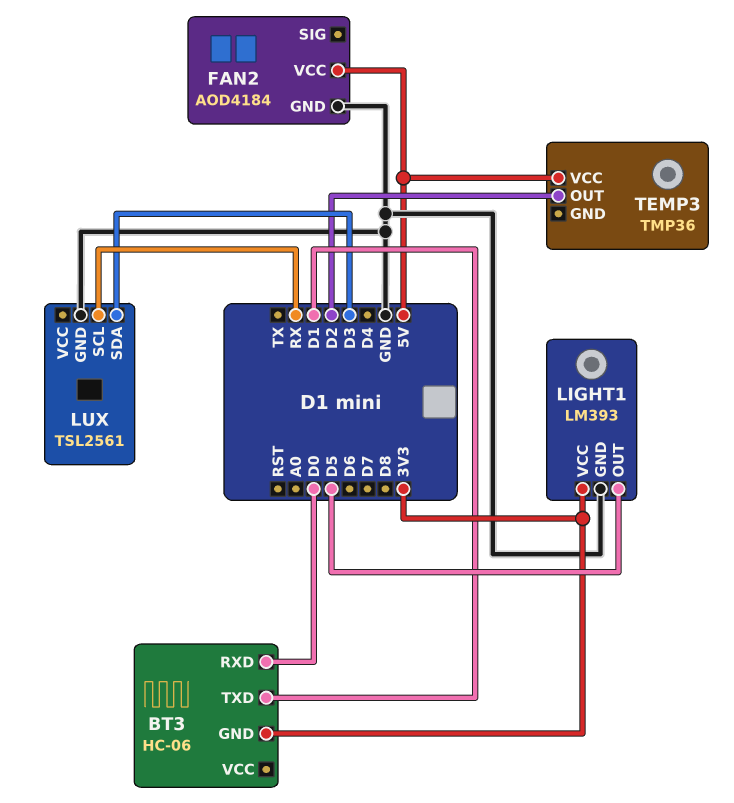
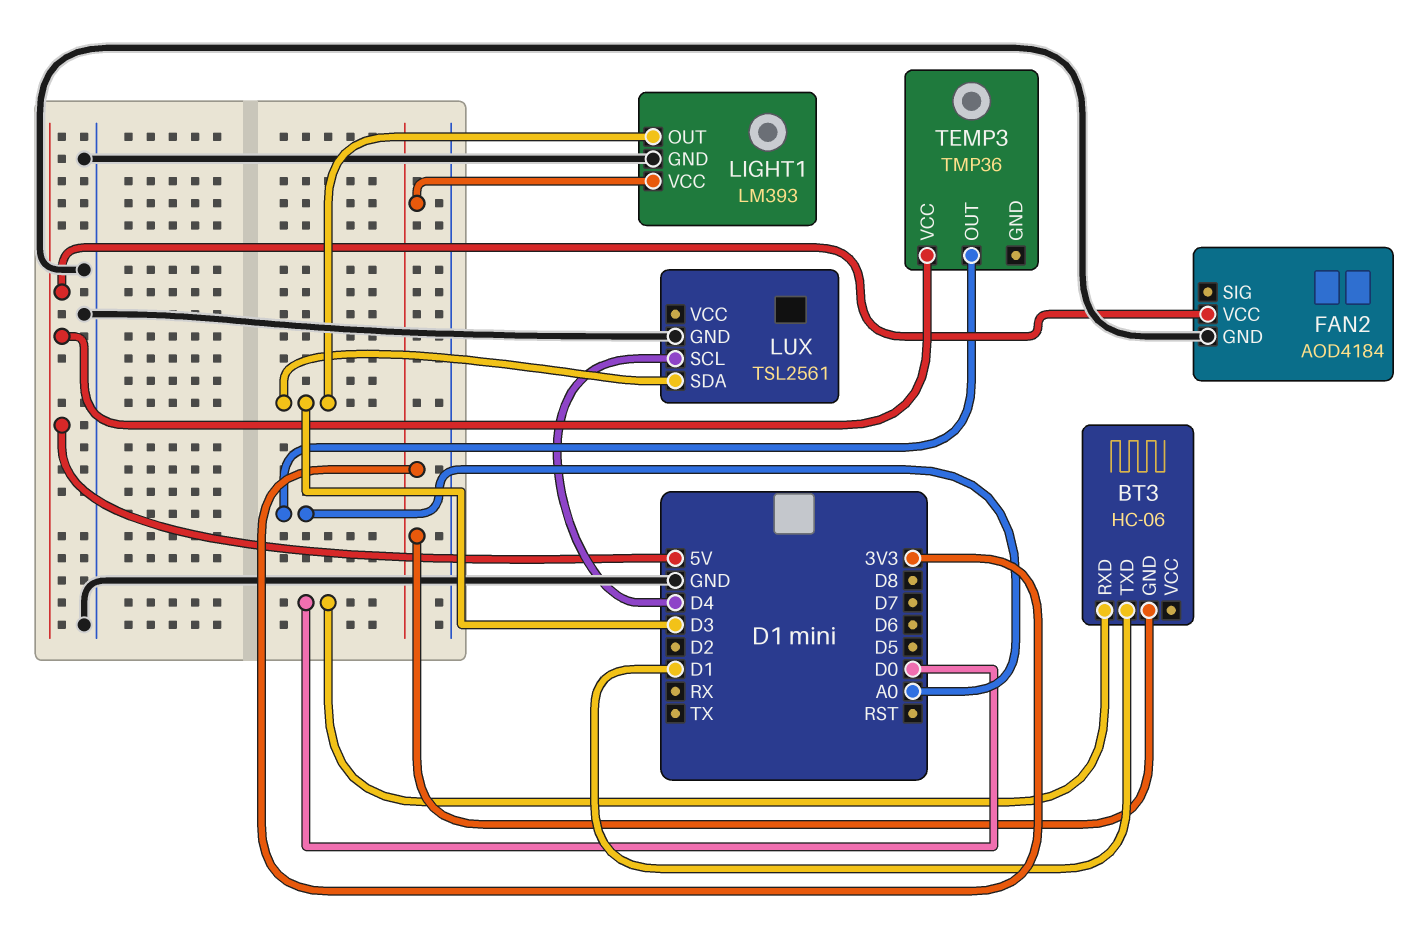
LIGHT1 pin OUT: D5 -> D3
LUX pin SCL: RX -> D4
TEMP3 pin OUT: D2 -> A0

